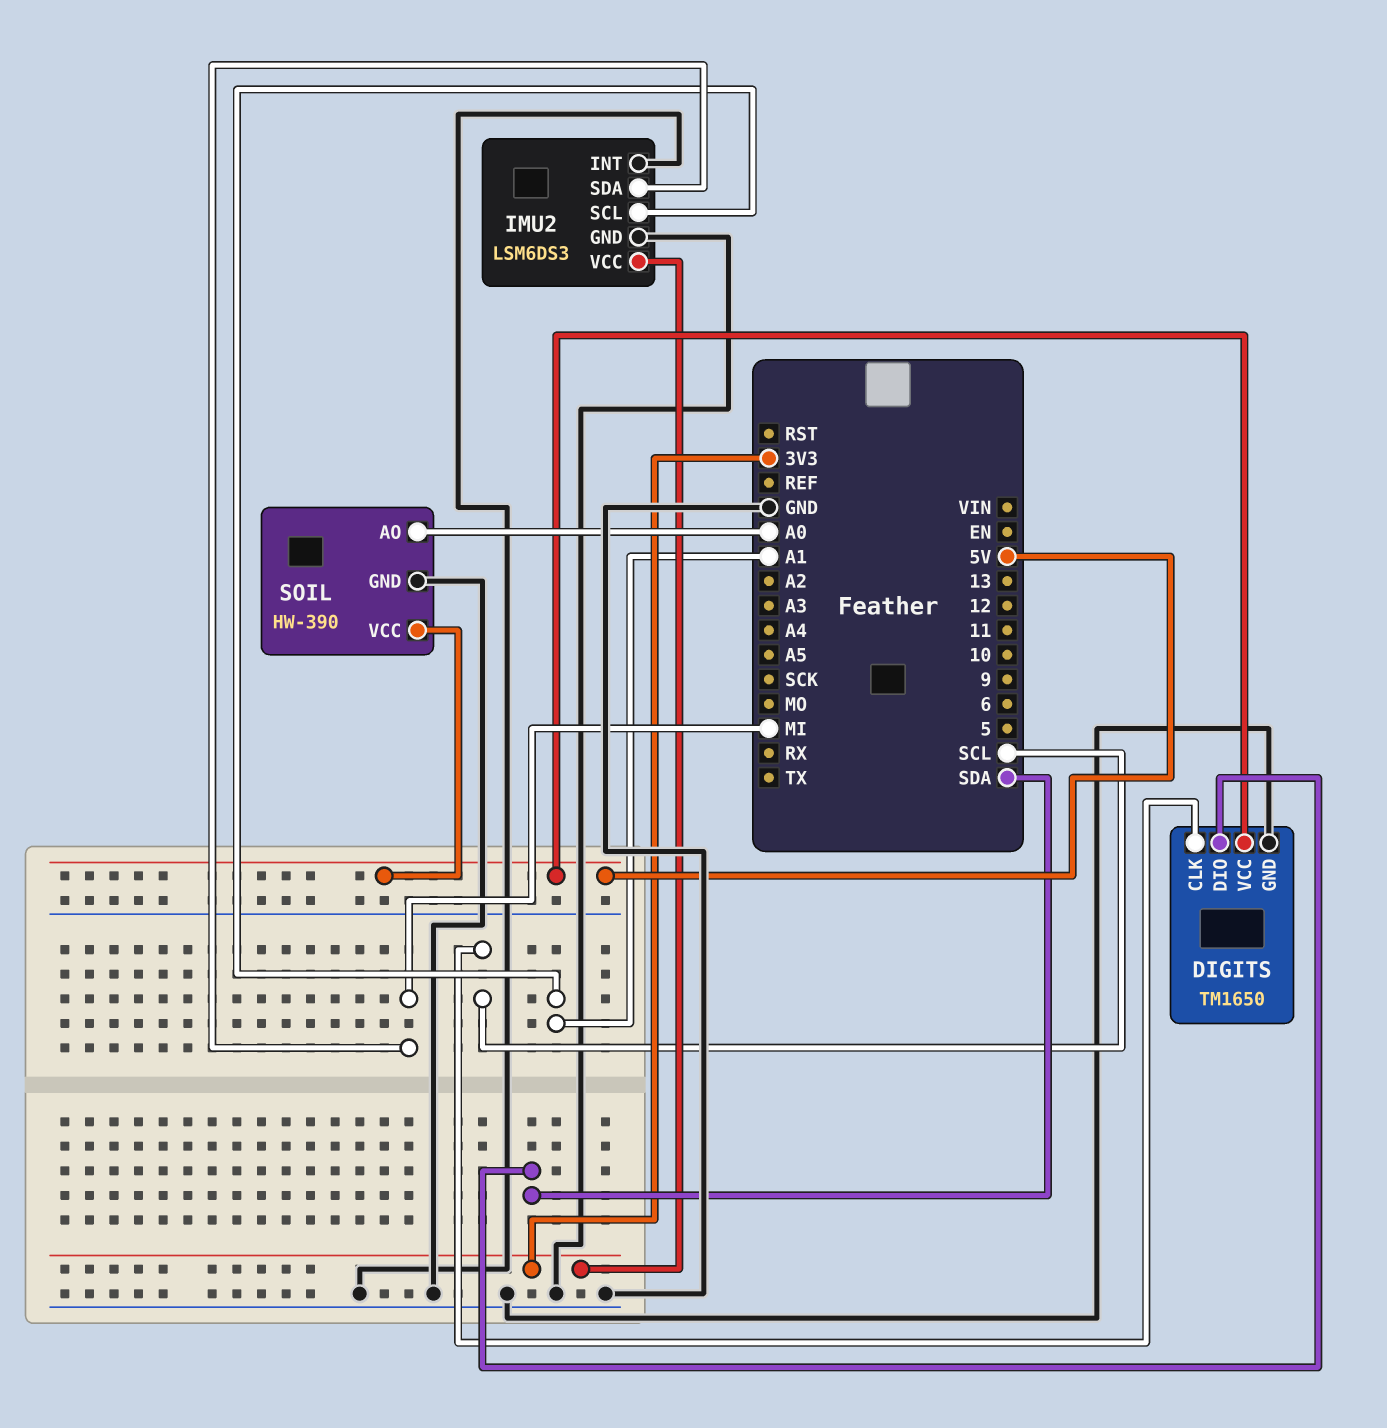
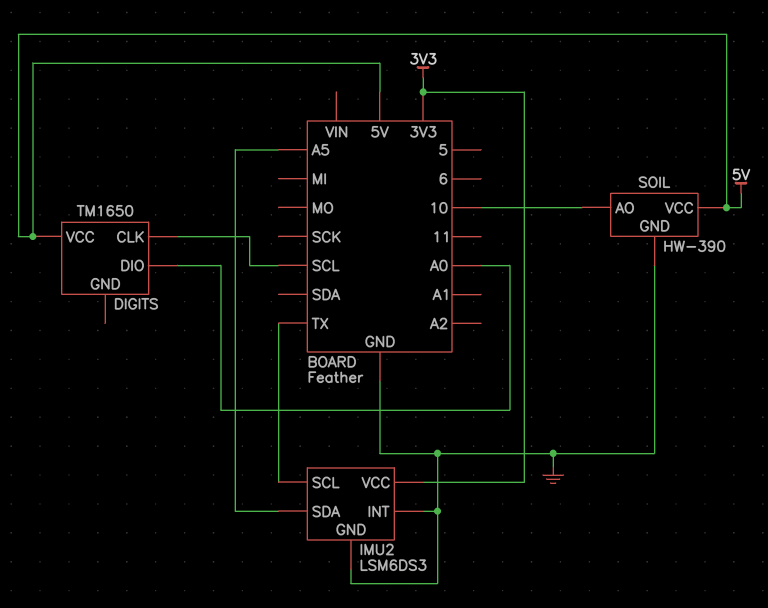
DIGITS pin DIO: SDA -> A0
DIGITS pin GND: GND -> none
IMU2 pin SCL: A1 -> TX
IMU2 pin SDA: MI -> A5
SOIL pin AO: A0 -> 10

